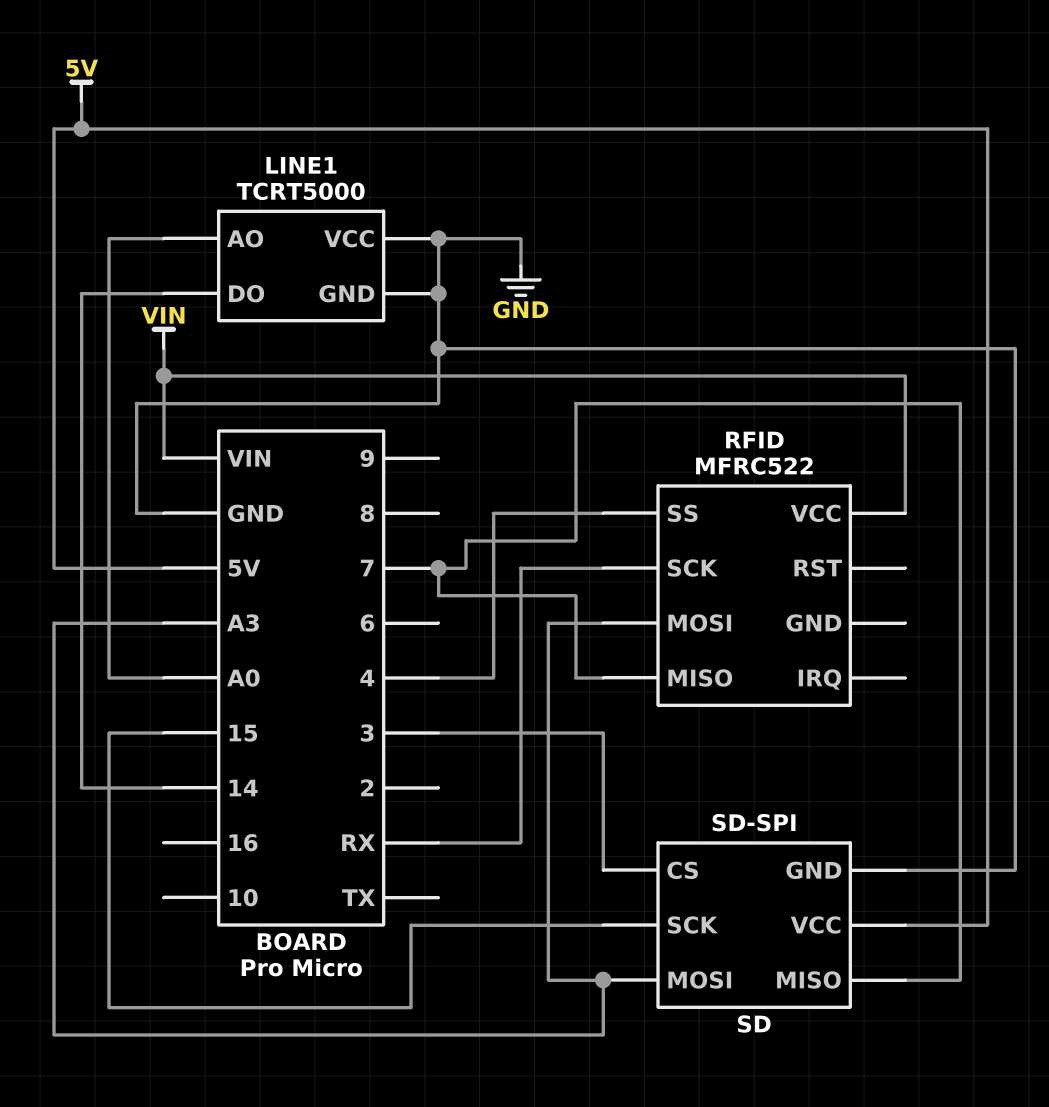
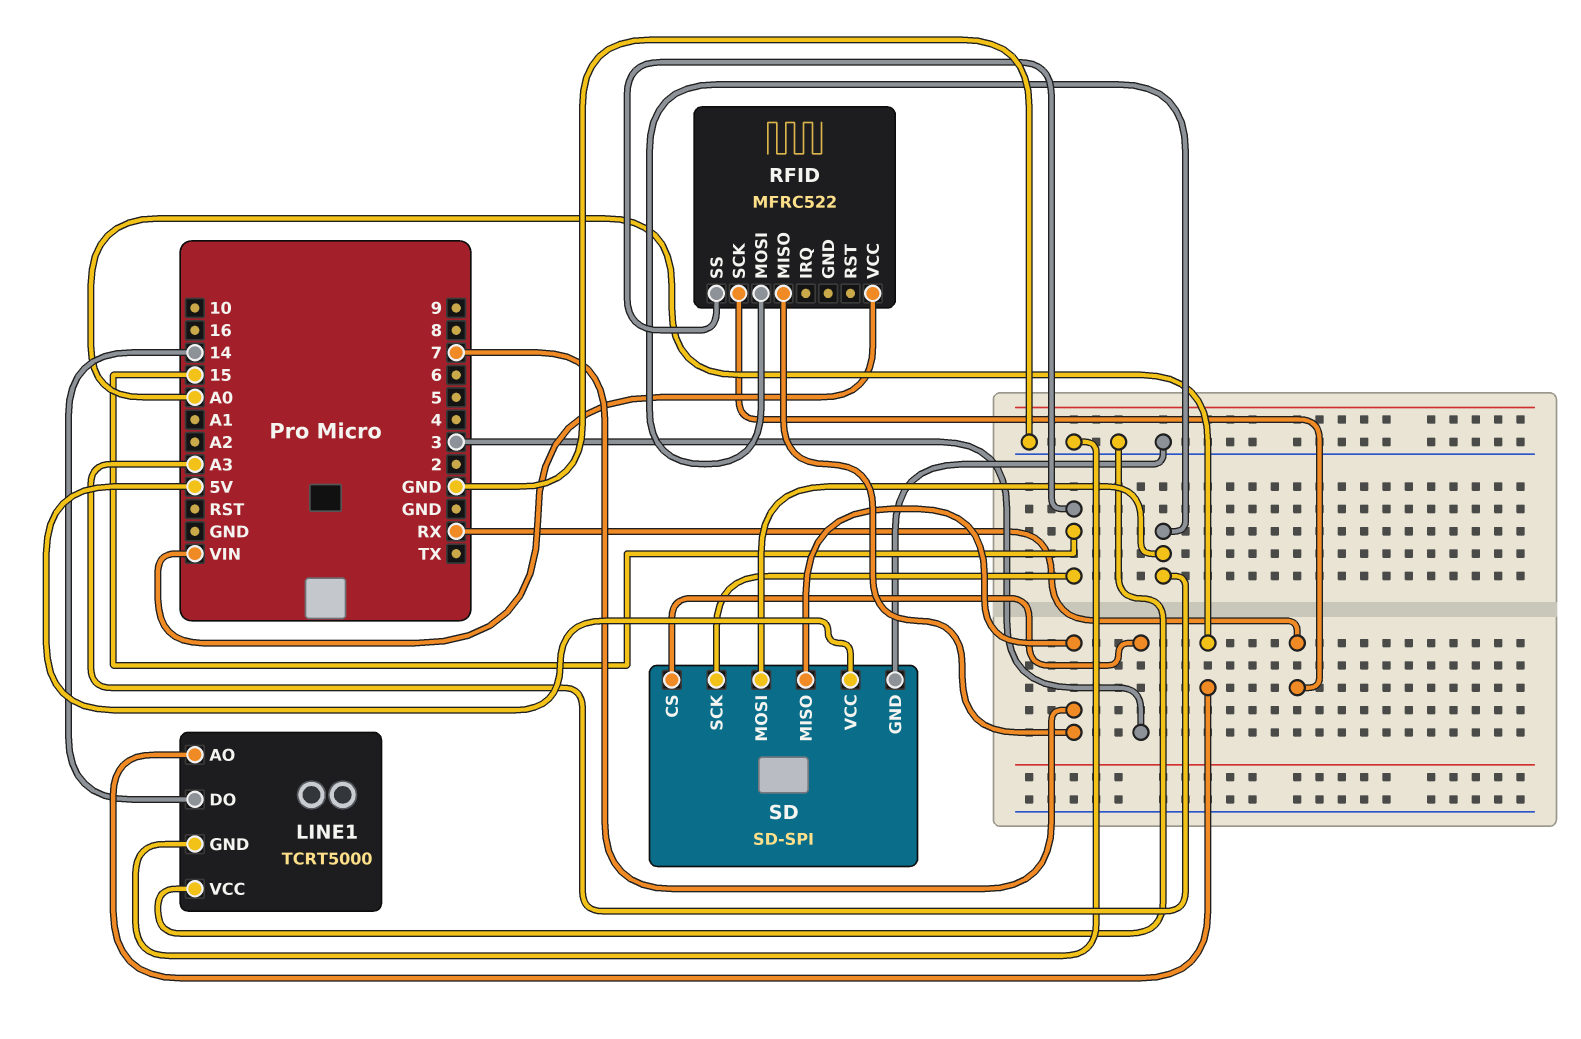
RFID pin SS: 4 -> 15

